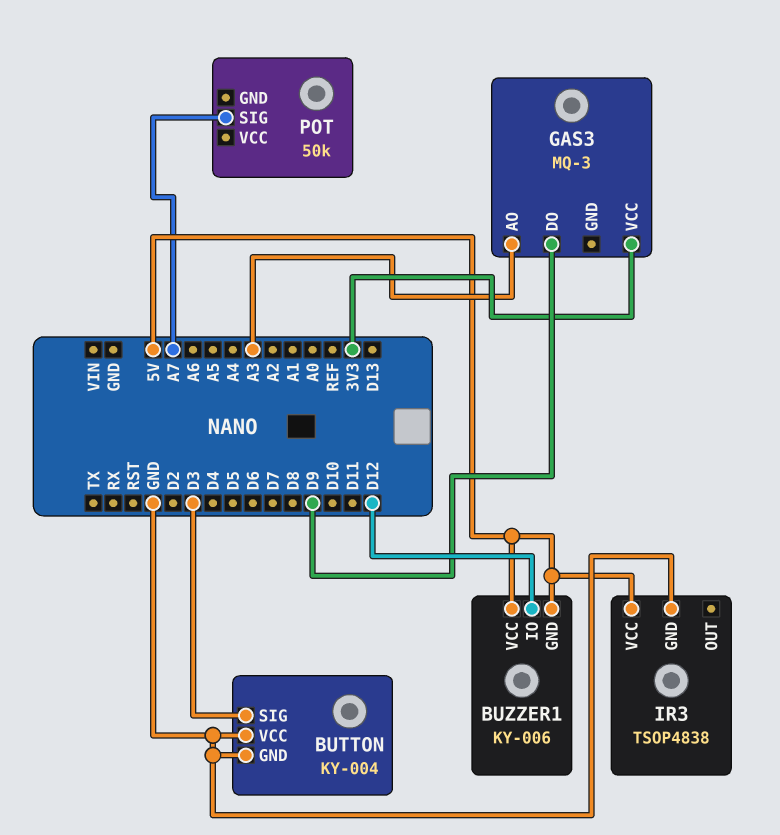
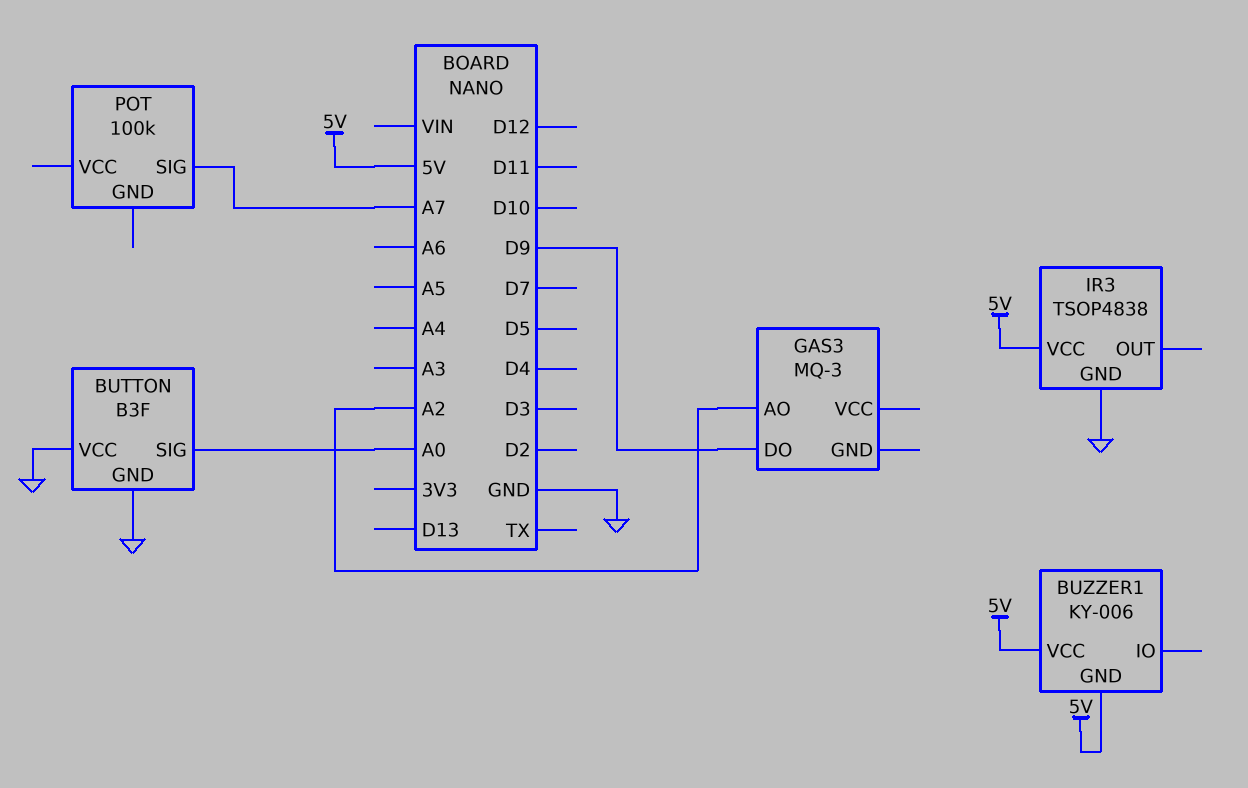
BUTTON: KY-004 -> B3F
BUTTON pin SIG: D3 -> A0
BUZZER1 pin IO: D12 -> none
GAS3 pin AO: A3 -> A2
GAS3 pin VCC: 3V3 -> none
POT: 50k -> 100k

